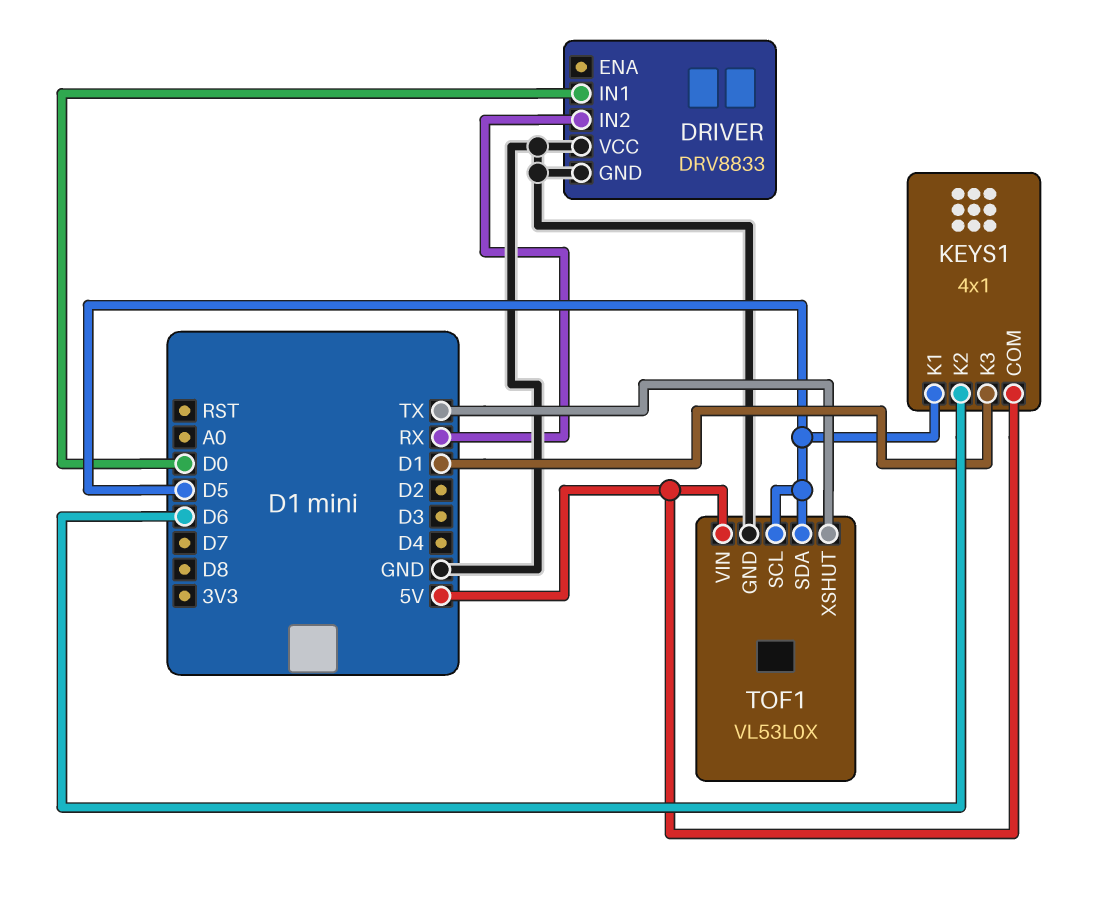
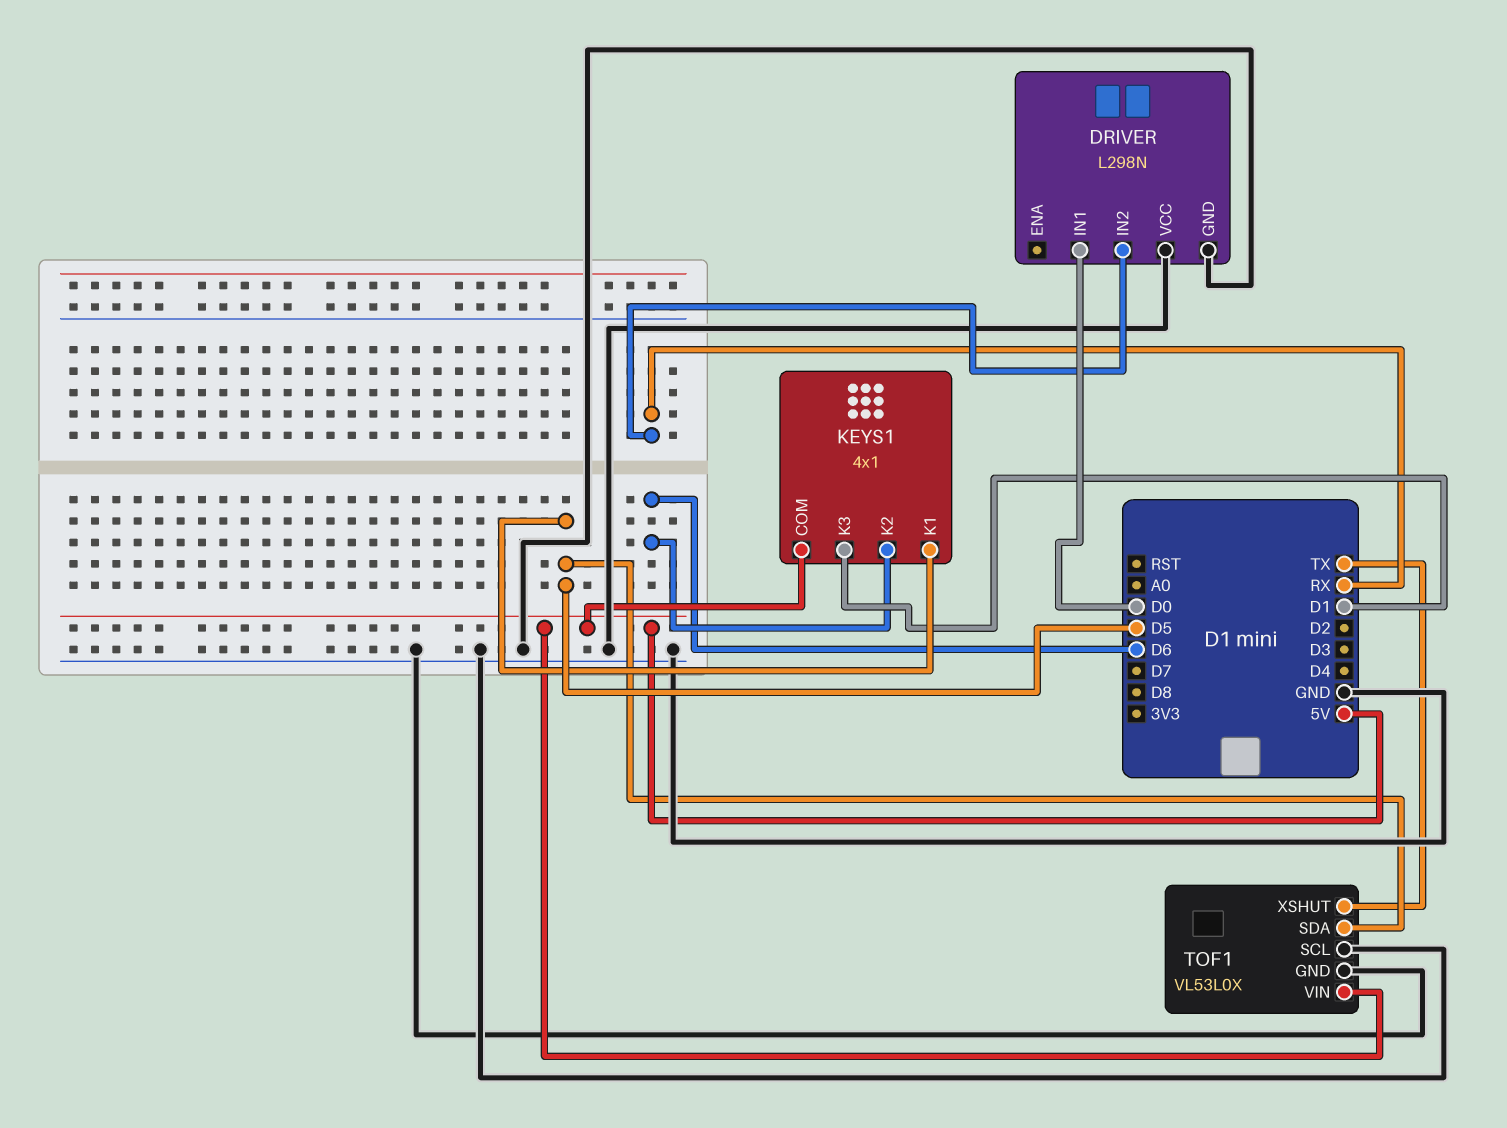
DRIVER: DRV8833 -> L298N
TOF1 pin SCL: D5 -> GND

